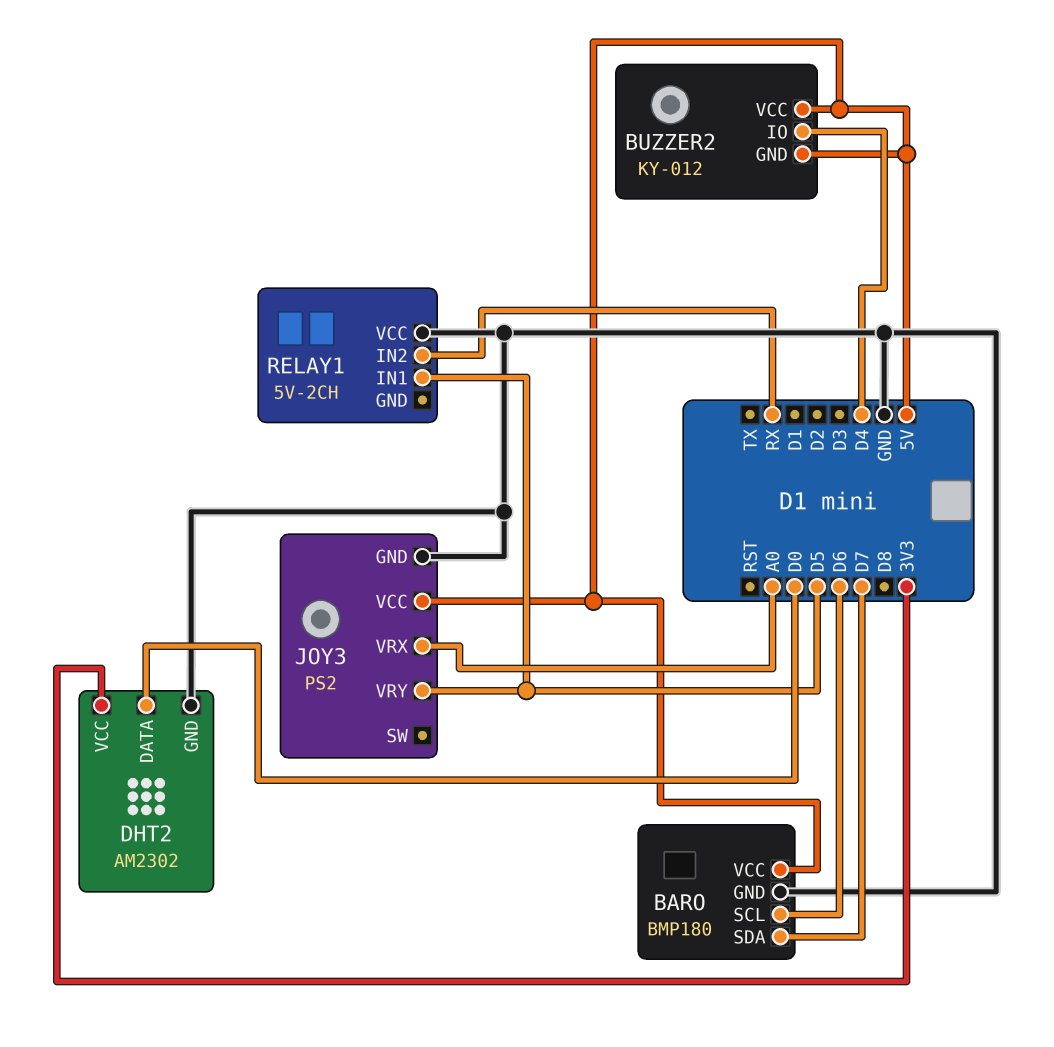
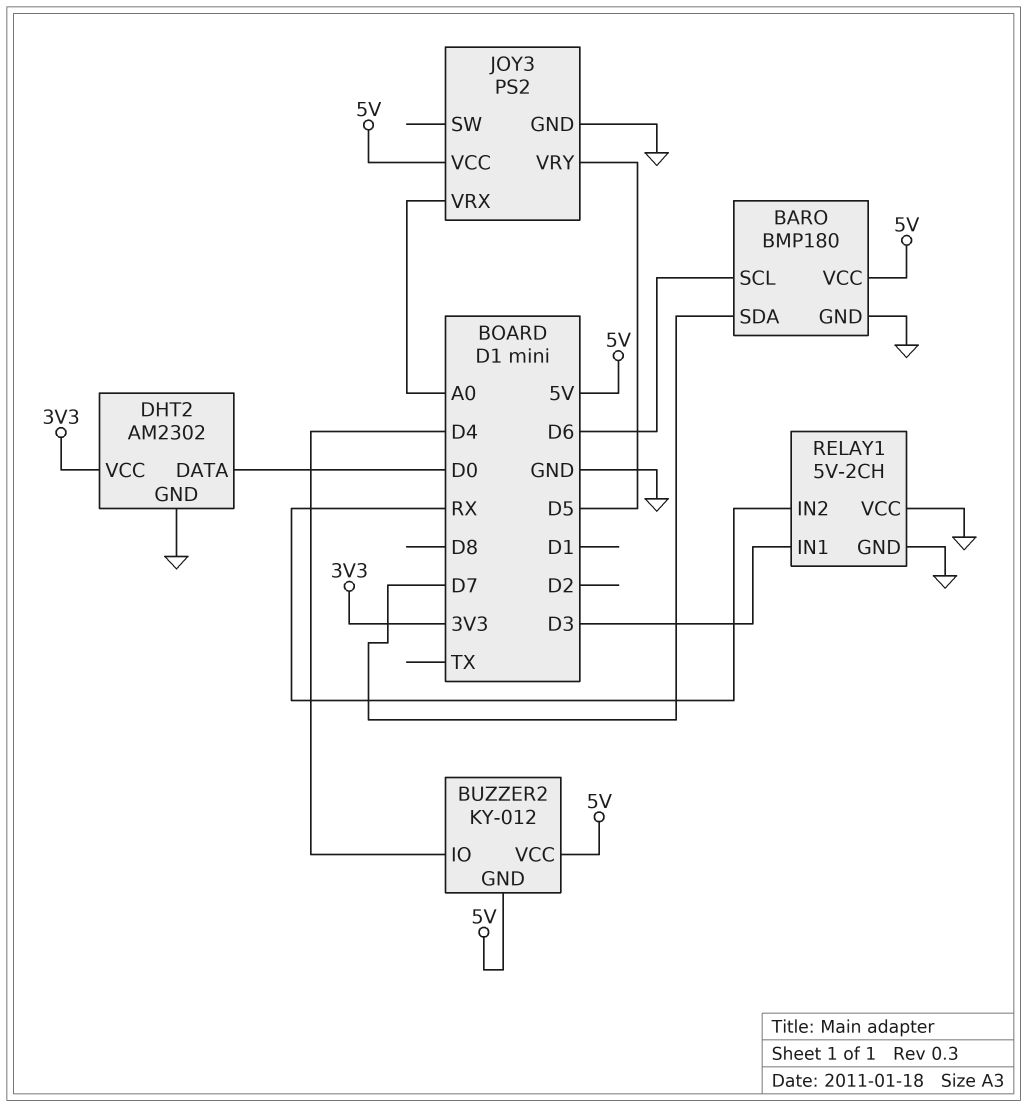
RELAY1 pin GND: none -> GND
RELAY1 pin IN1: D5 -> D3

